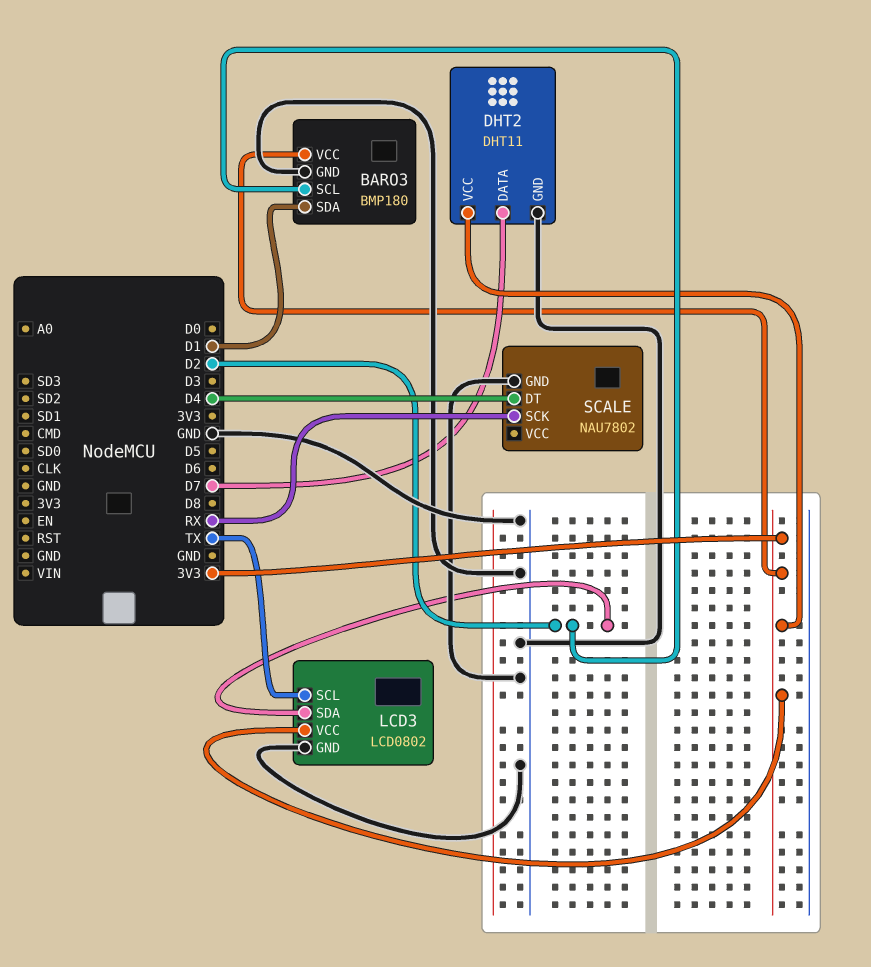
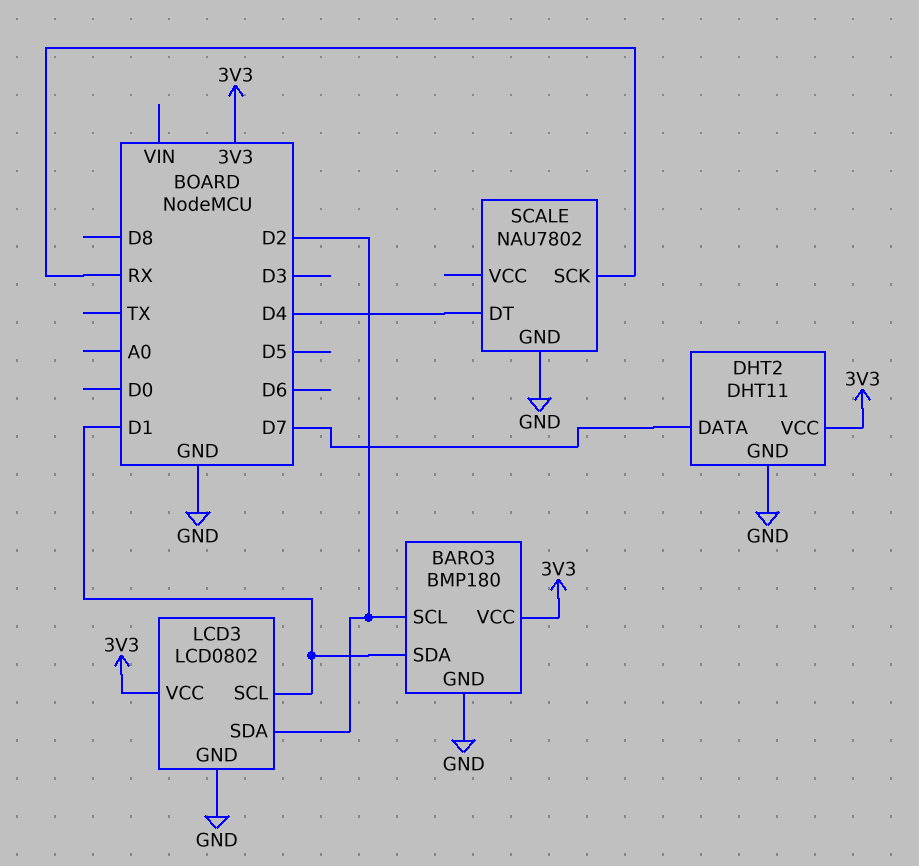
LCD3 pin SCL: TX -> D1

